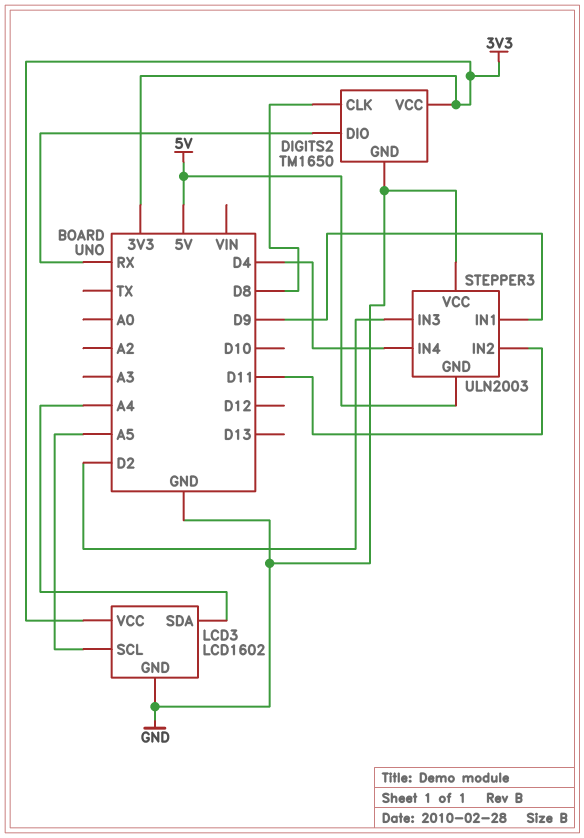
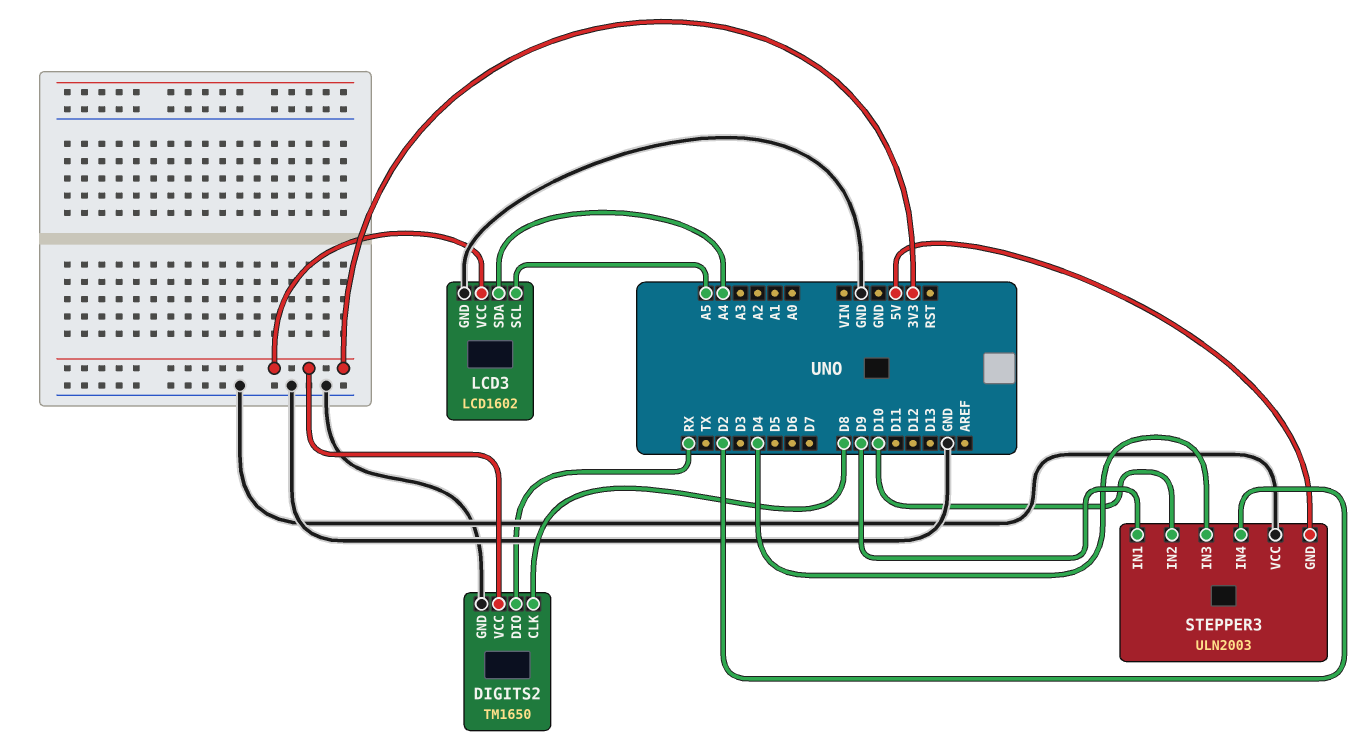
STEPPER3 pin IN2: D11 -> D10
STEPPER3 pin IN3: D2 -> D4
STEPPER3 pin IN4: D4 -> D2

